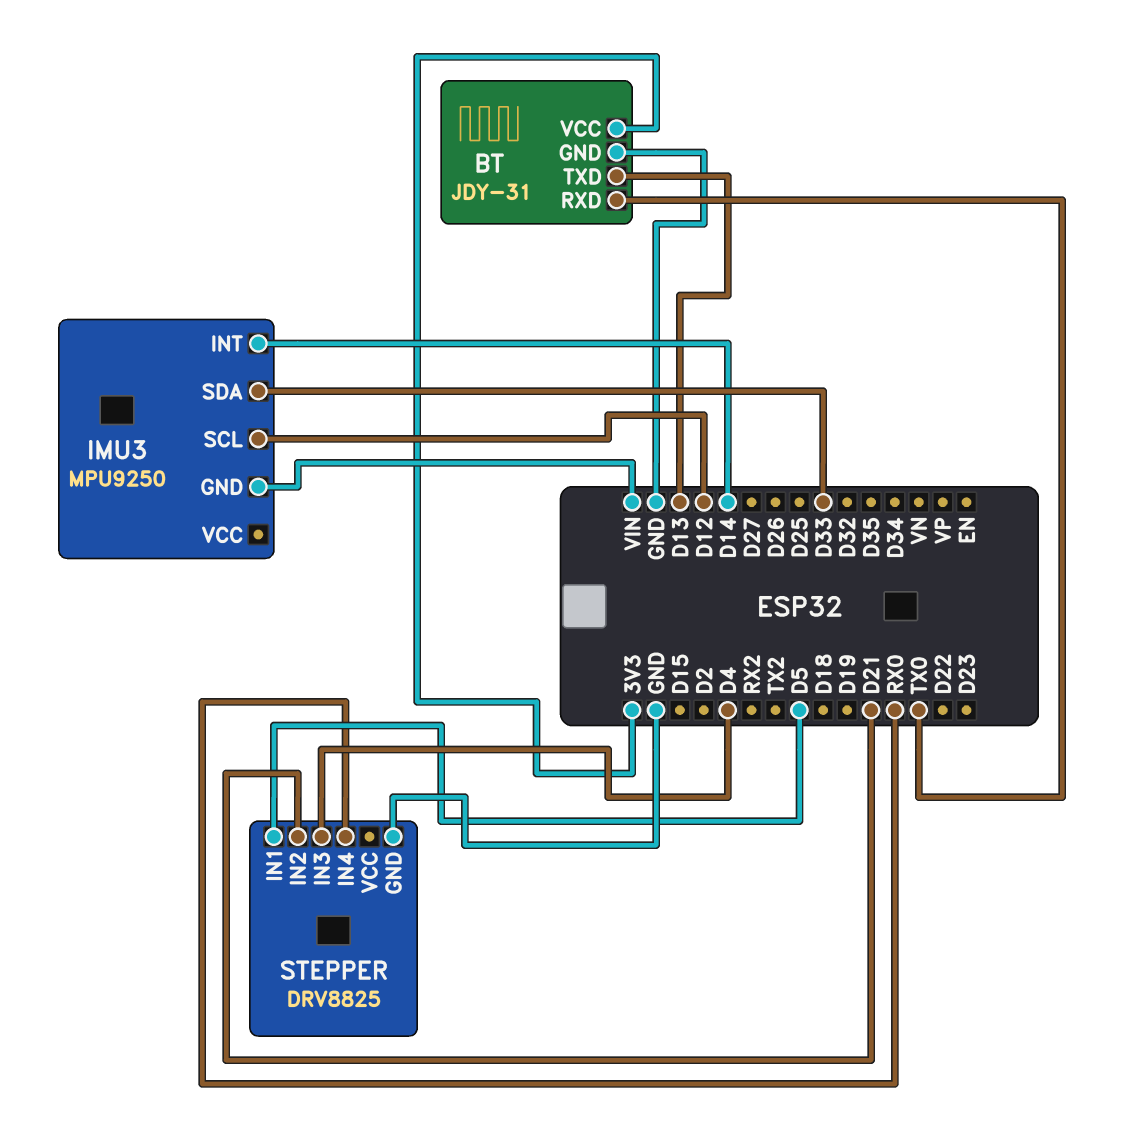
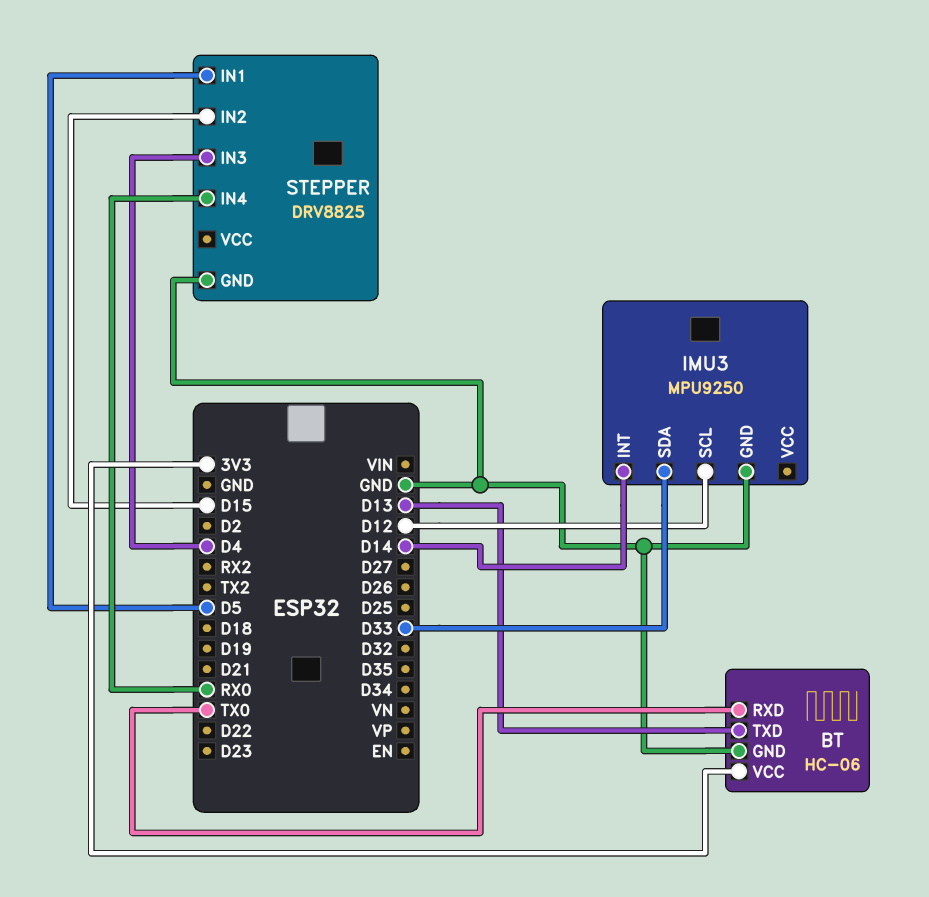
BT: JDY-31 -> HC-06
IMU3 pin GND: VIN -> GND
STEPPER pin IN2: D21 -> D15

